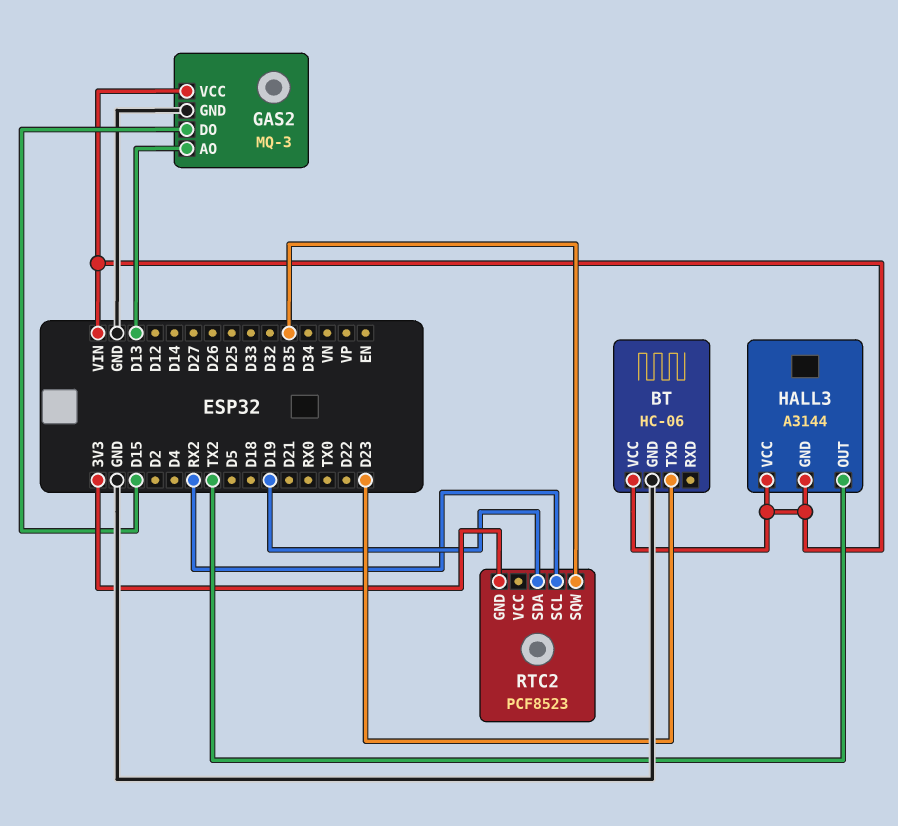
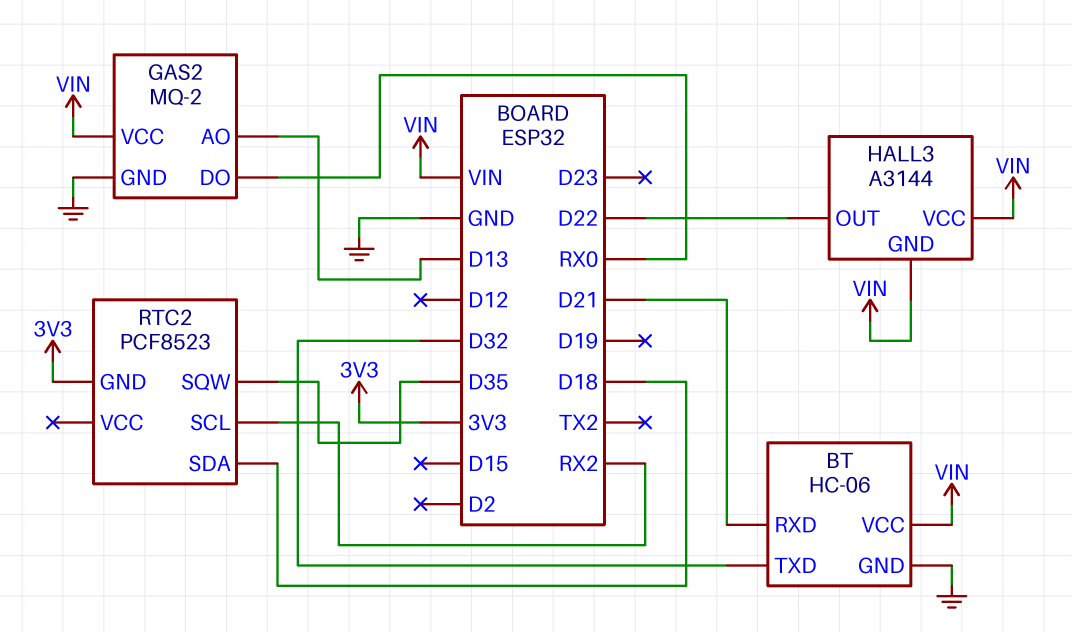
BT pin RXD: none -> D21
BT pin TXD: D23 -> D32
GAS2: MQ-3 -> MQ-2
GAS2 pin DO: D15 -> RX0
HALL3 pin OUT: TX2 -> D22
RTC2 pin SDA: D19 -> D18

